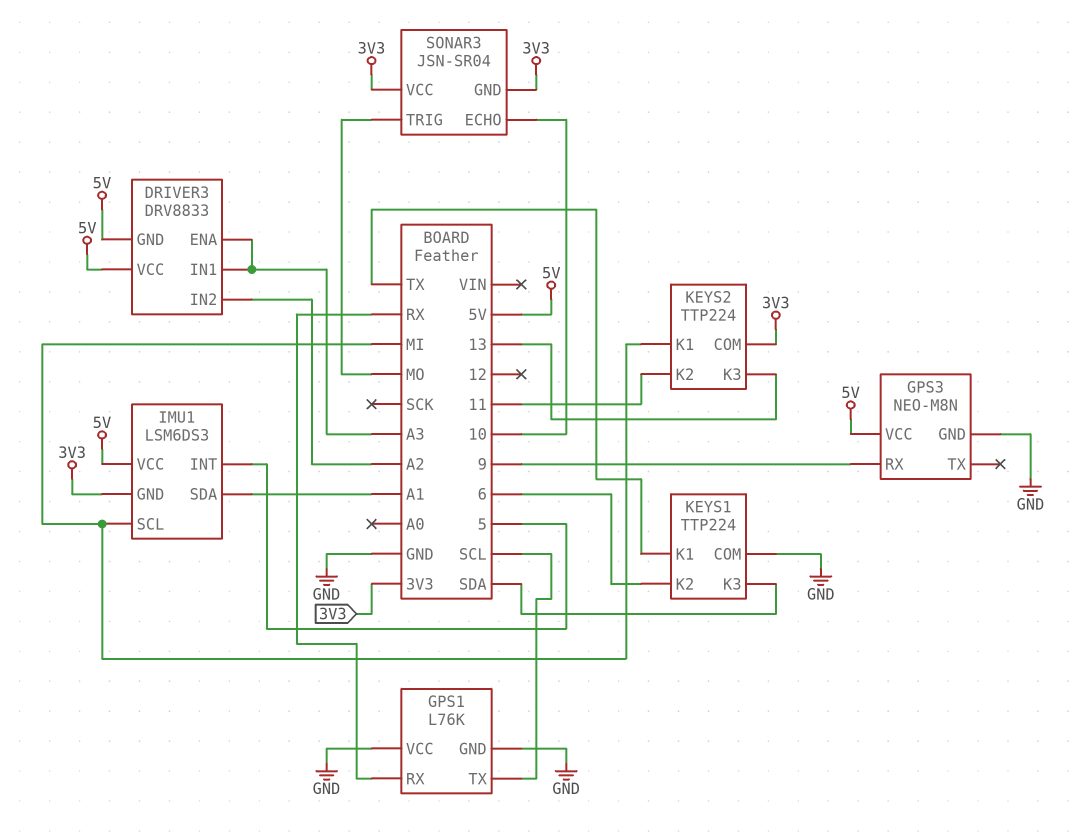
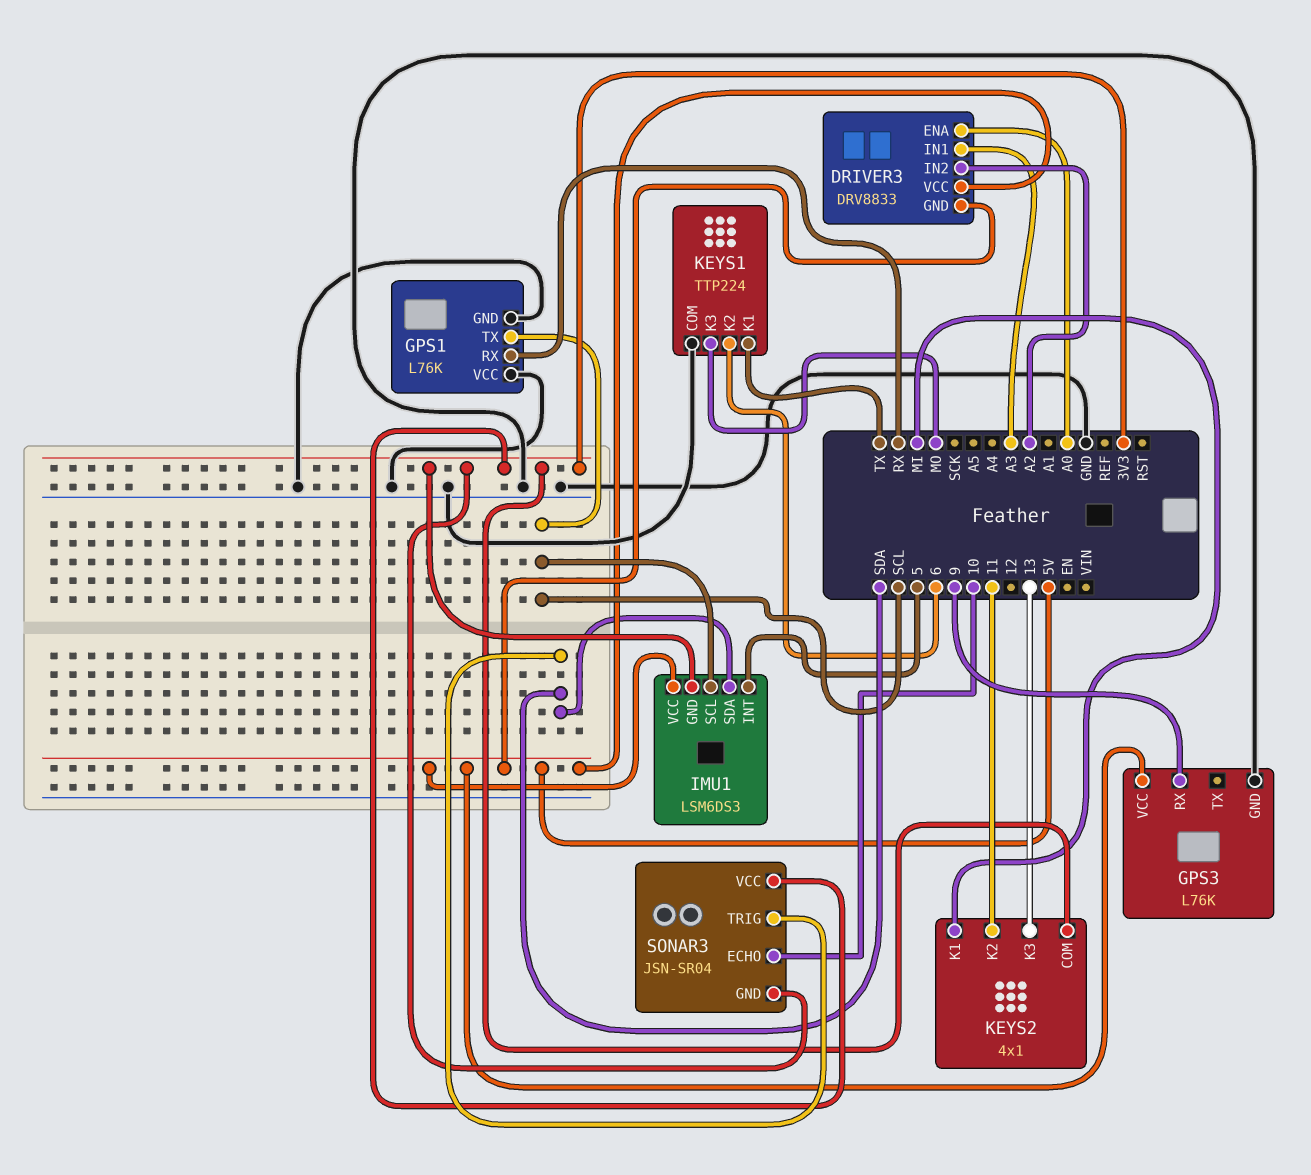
DRIVER3 pin ENA: A3 -> A0
GPS3: NEO-M8N -> L76K
IMU1 pin SCL: MI -> SCL
IMU1 pin SDA: A1 -> SDA
KEYS1 pin K3: SDA -> MO
KEYS2: TTP224 -> 4x1
SONAR3 pin TRIG: MO -> SDA

